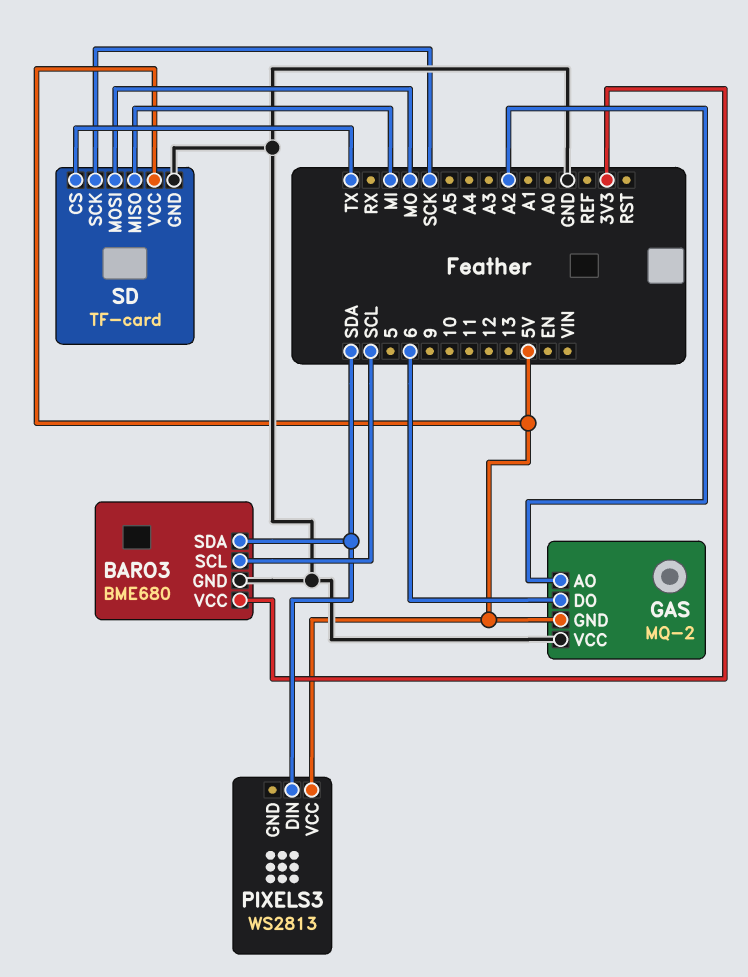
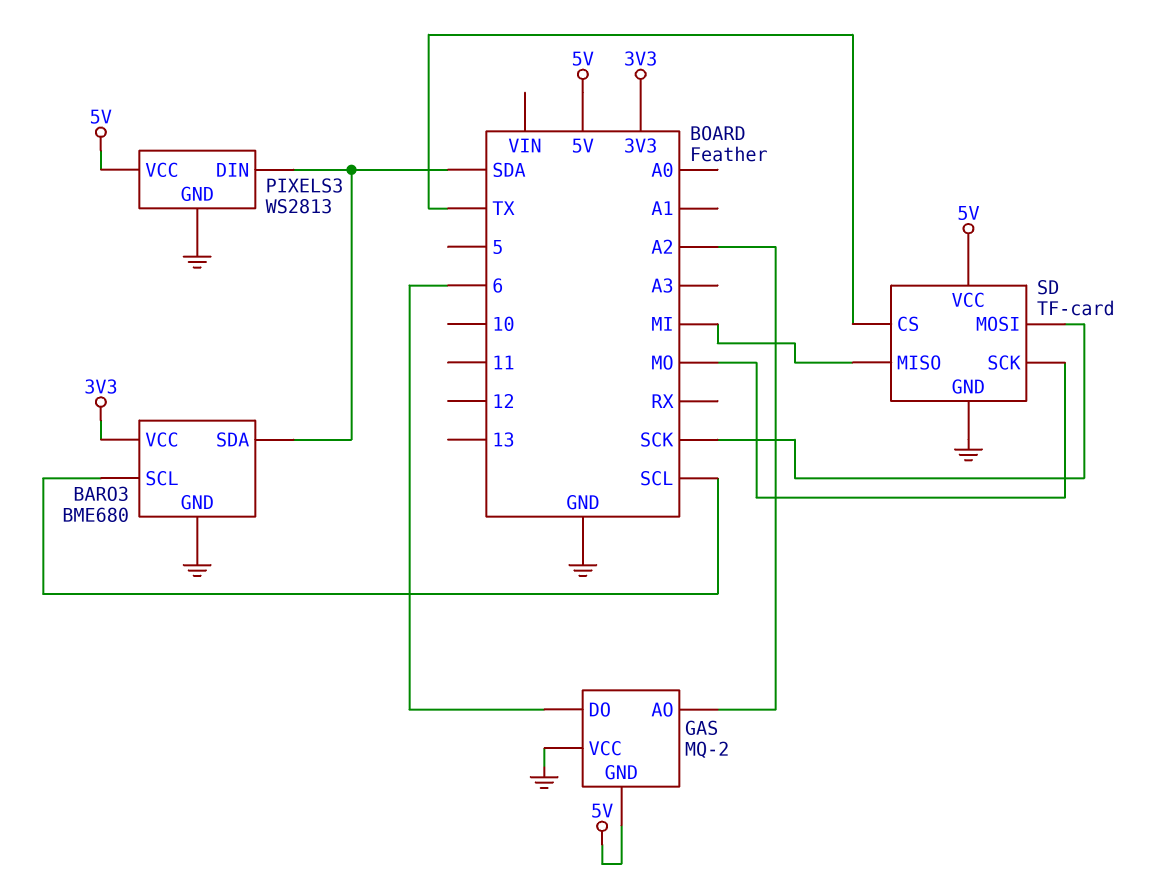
PIXELS3 pin GND: none -> GND
SD pin MOSI: MO -> SCK
SD pin SCK: SCK -> MO

